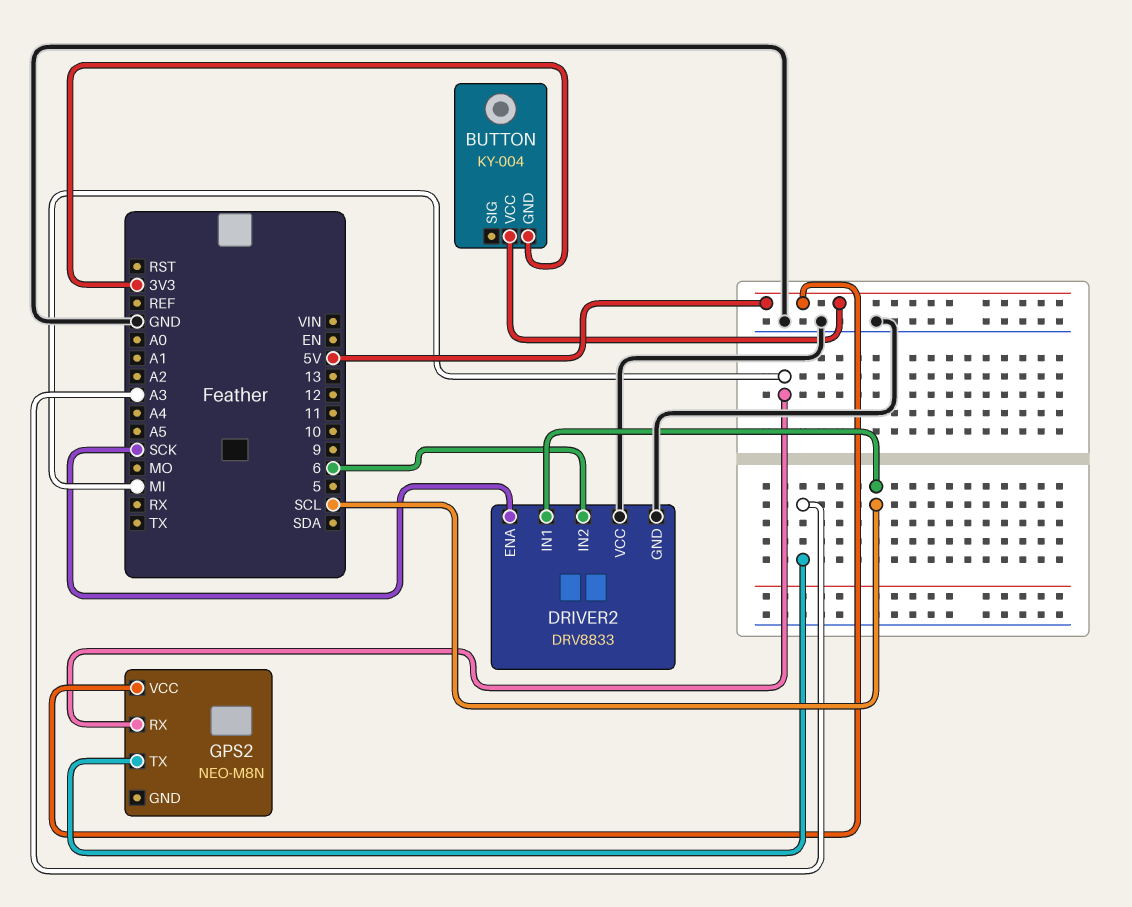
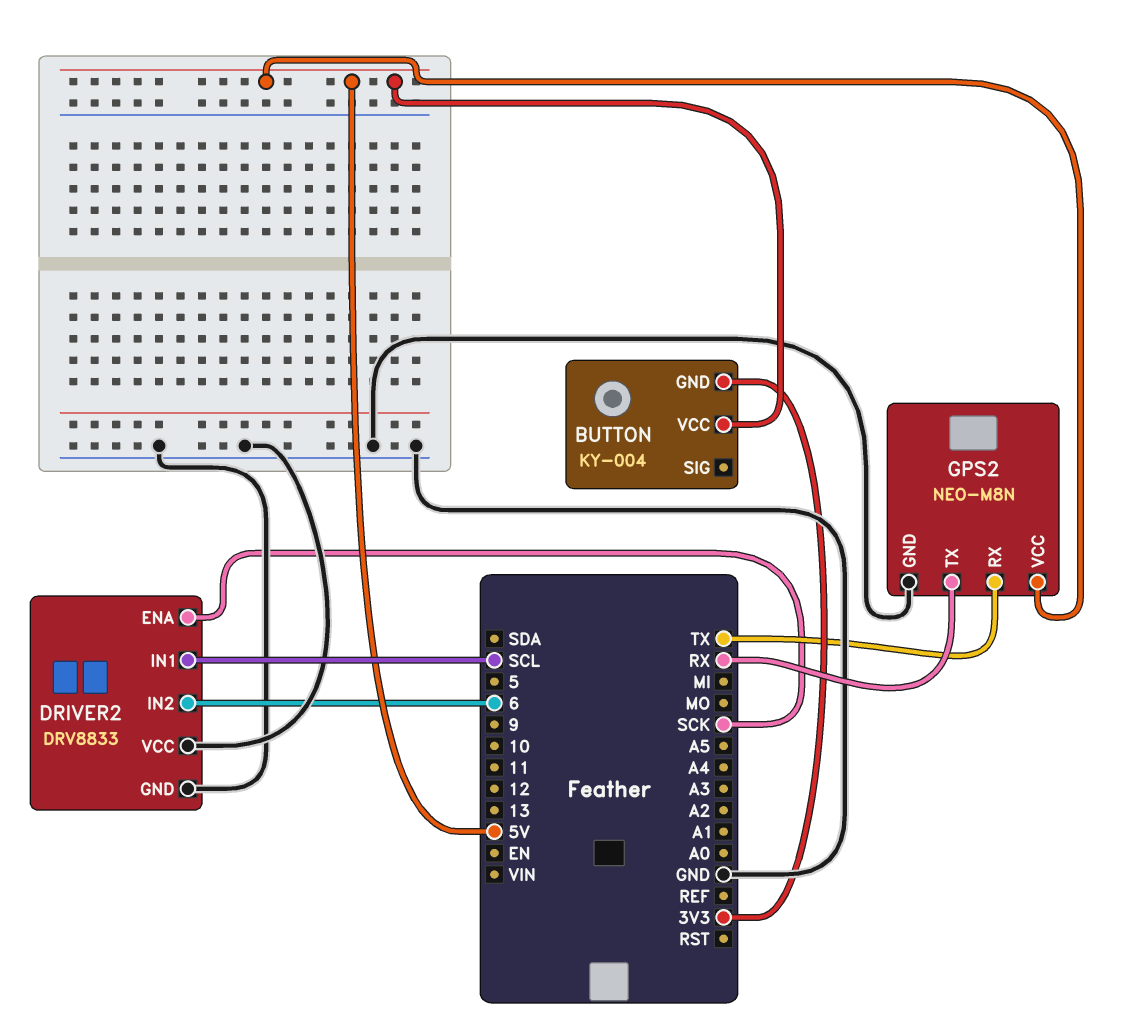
GPS2 pin GND: none -> GND
GPS2 pin RX: MI -> TX
GPS2 pin TX: A3 -> RX

